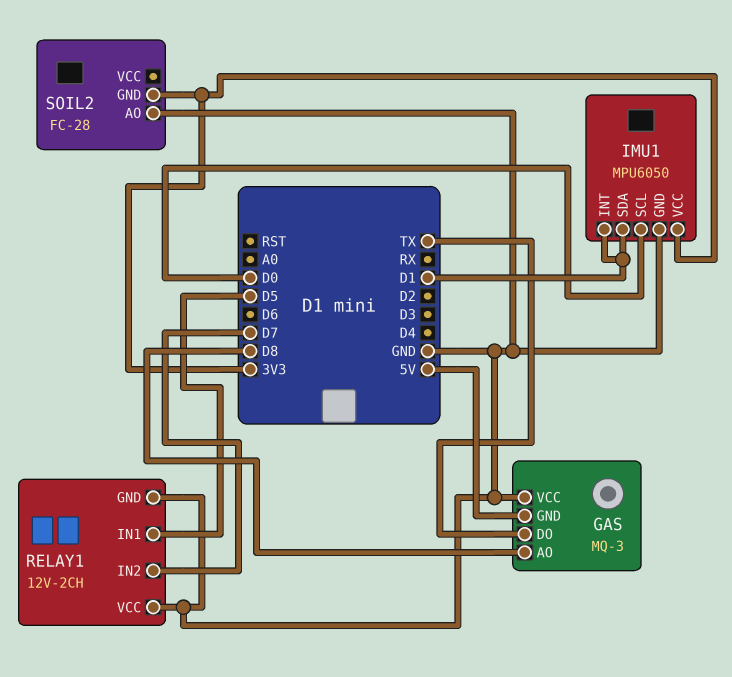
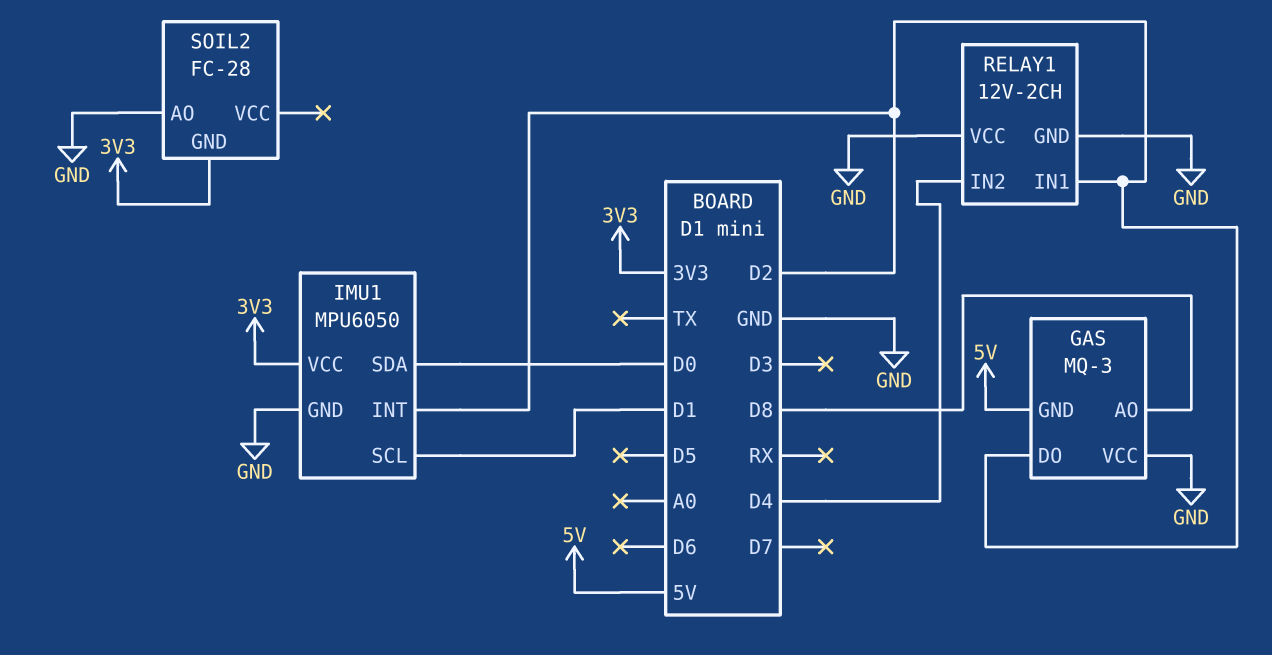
GAS pin DO: TX -> D2
IMU1 pin INT: D1 -> D2
IMU1 pin SCL: D0 -> D1
IMU1 pin SDA: D1 -> D0
RELAY1 pin IN1: D5 -> D2
RELAY1 pin IN2: D7 -> D4

